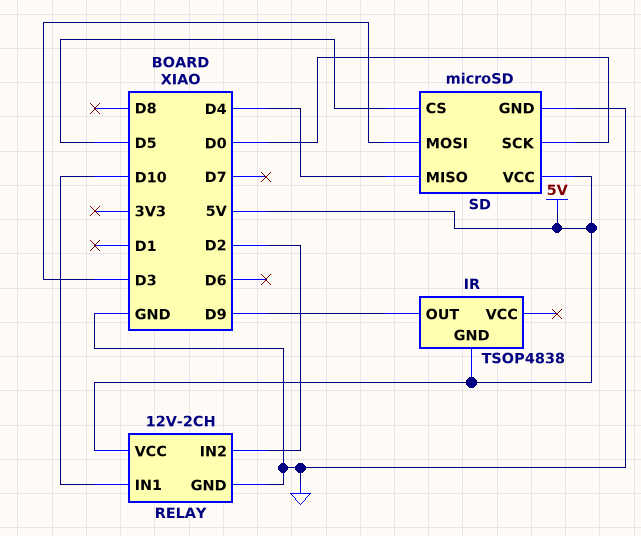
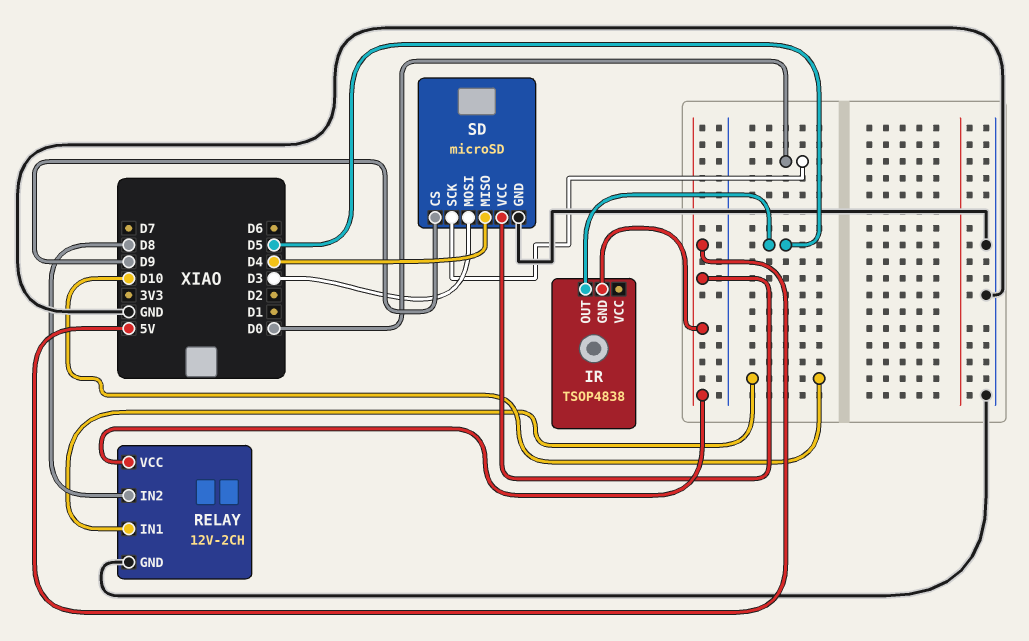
IR pin OUT: D9 -> D5
RELAY pin IN2: D2 -> D8
SD pin CS: D5 -> D9

